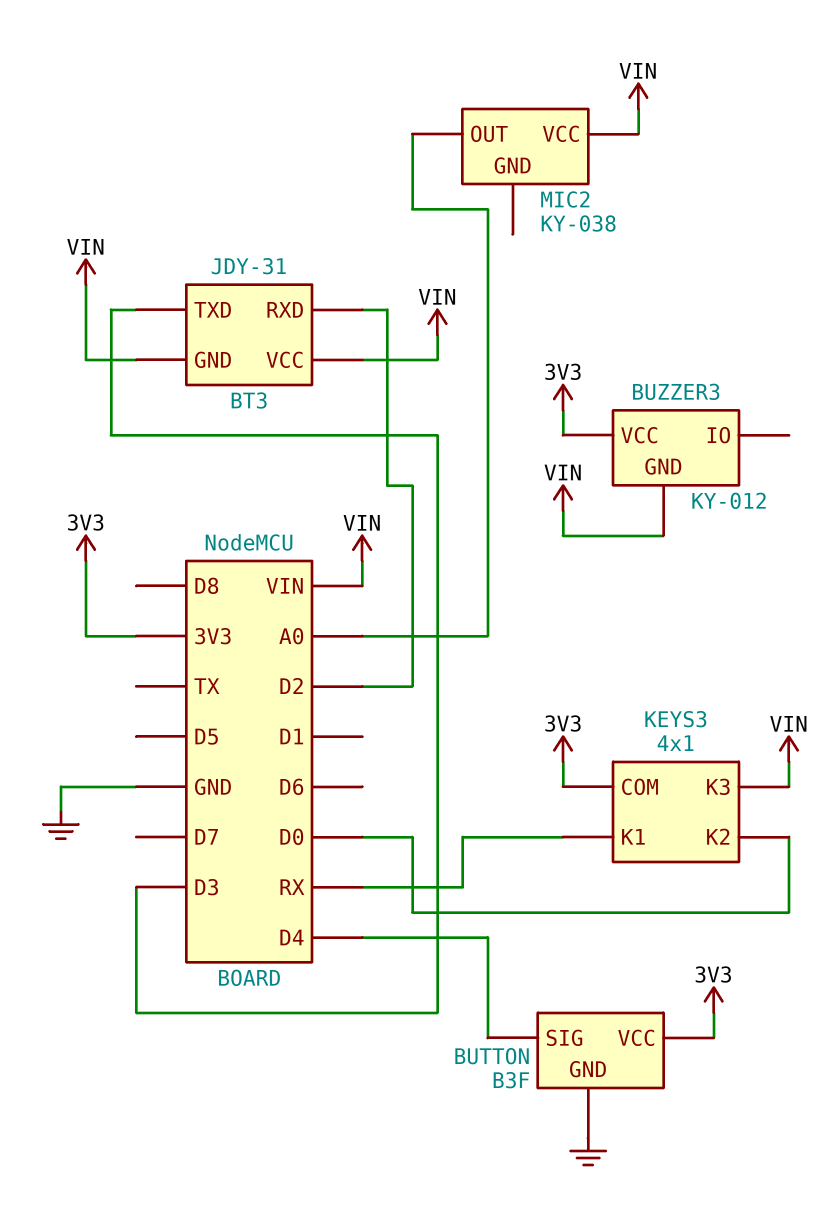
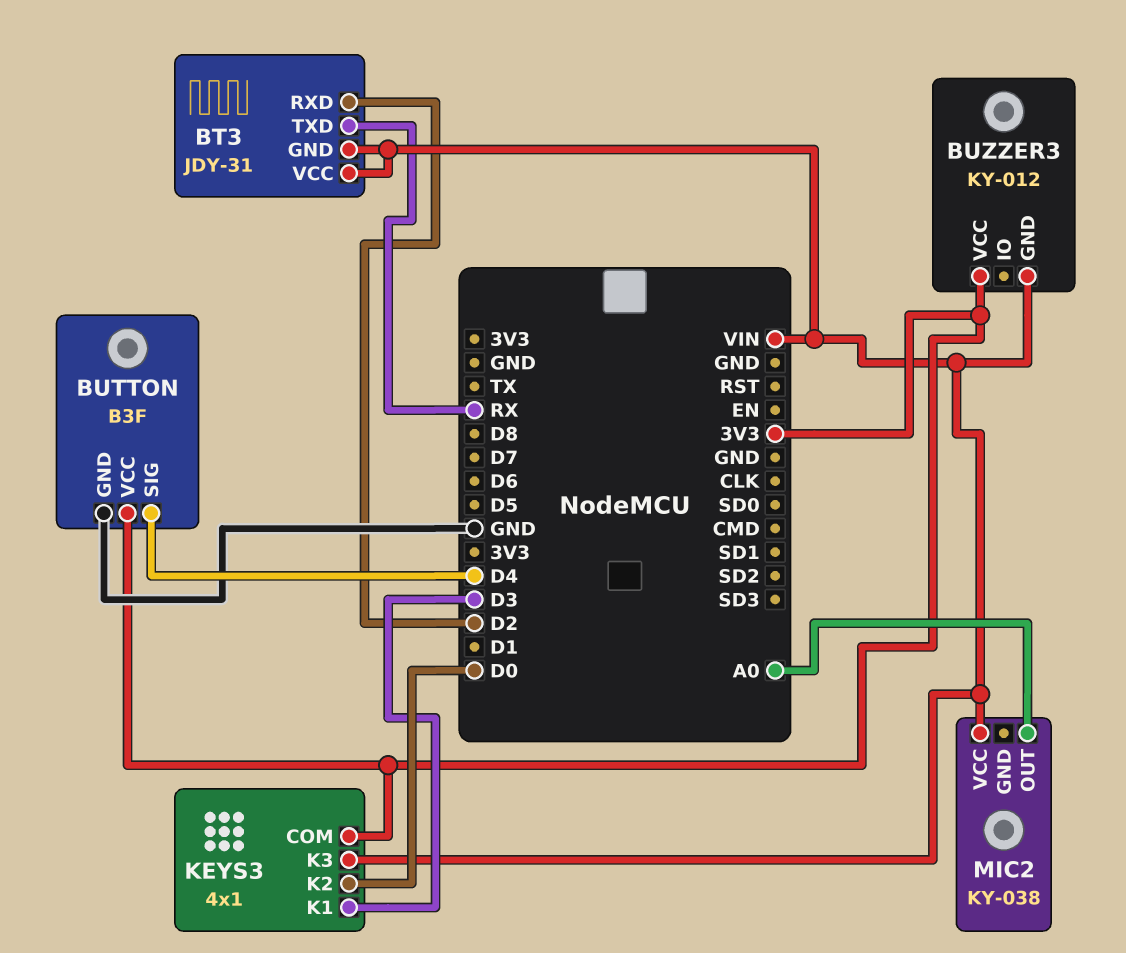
BT3 pin TXD: D3 -> RX
KEYS3 pin K1: RX -> D3

